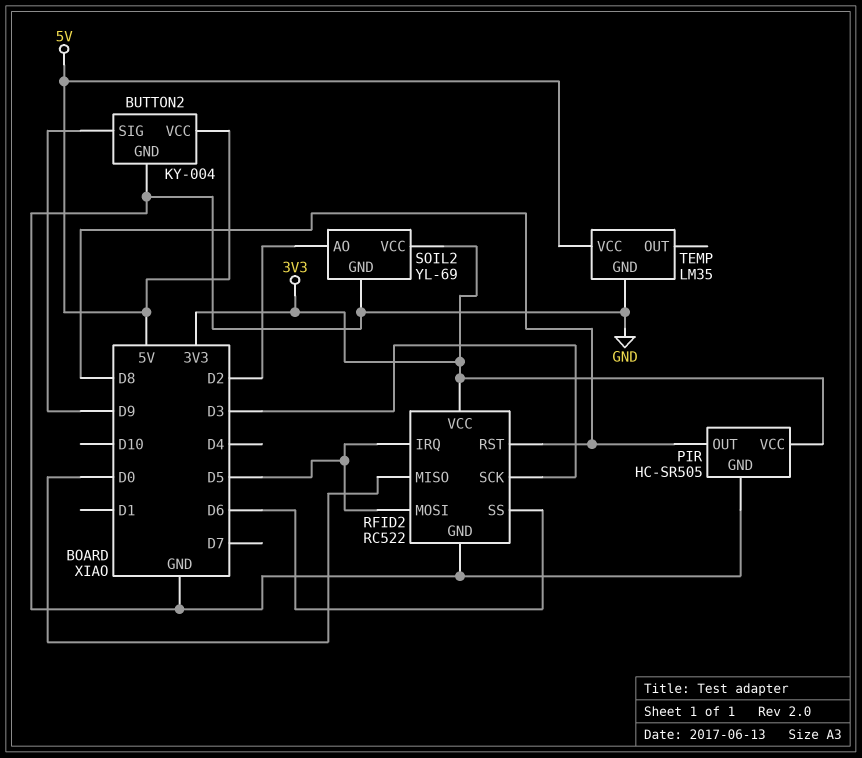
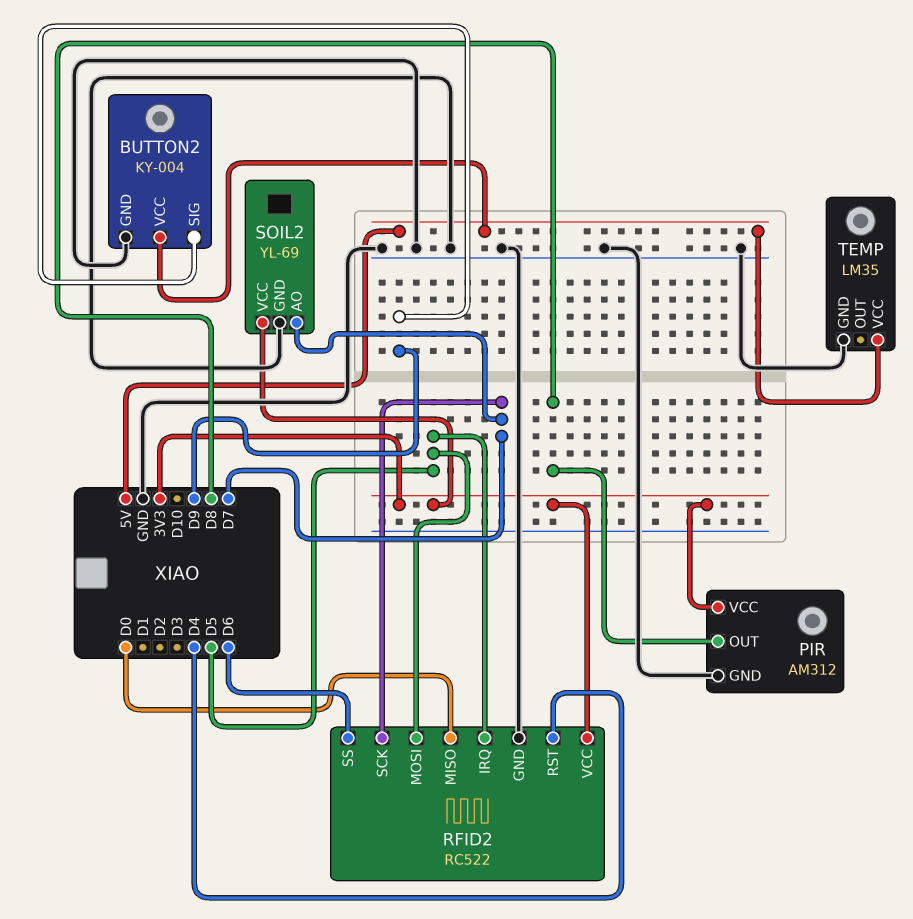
PIR: HC-SR505 -> AM312
RFID2 pin RST: D8 -> D4
RFID2 pin SCK: D3 -> D7
SOIL2 pin AO: D2 -> D7

